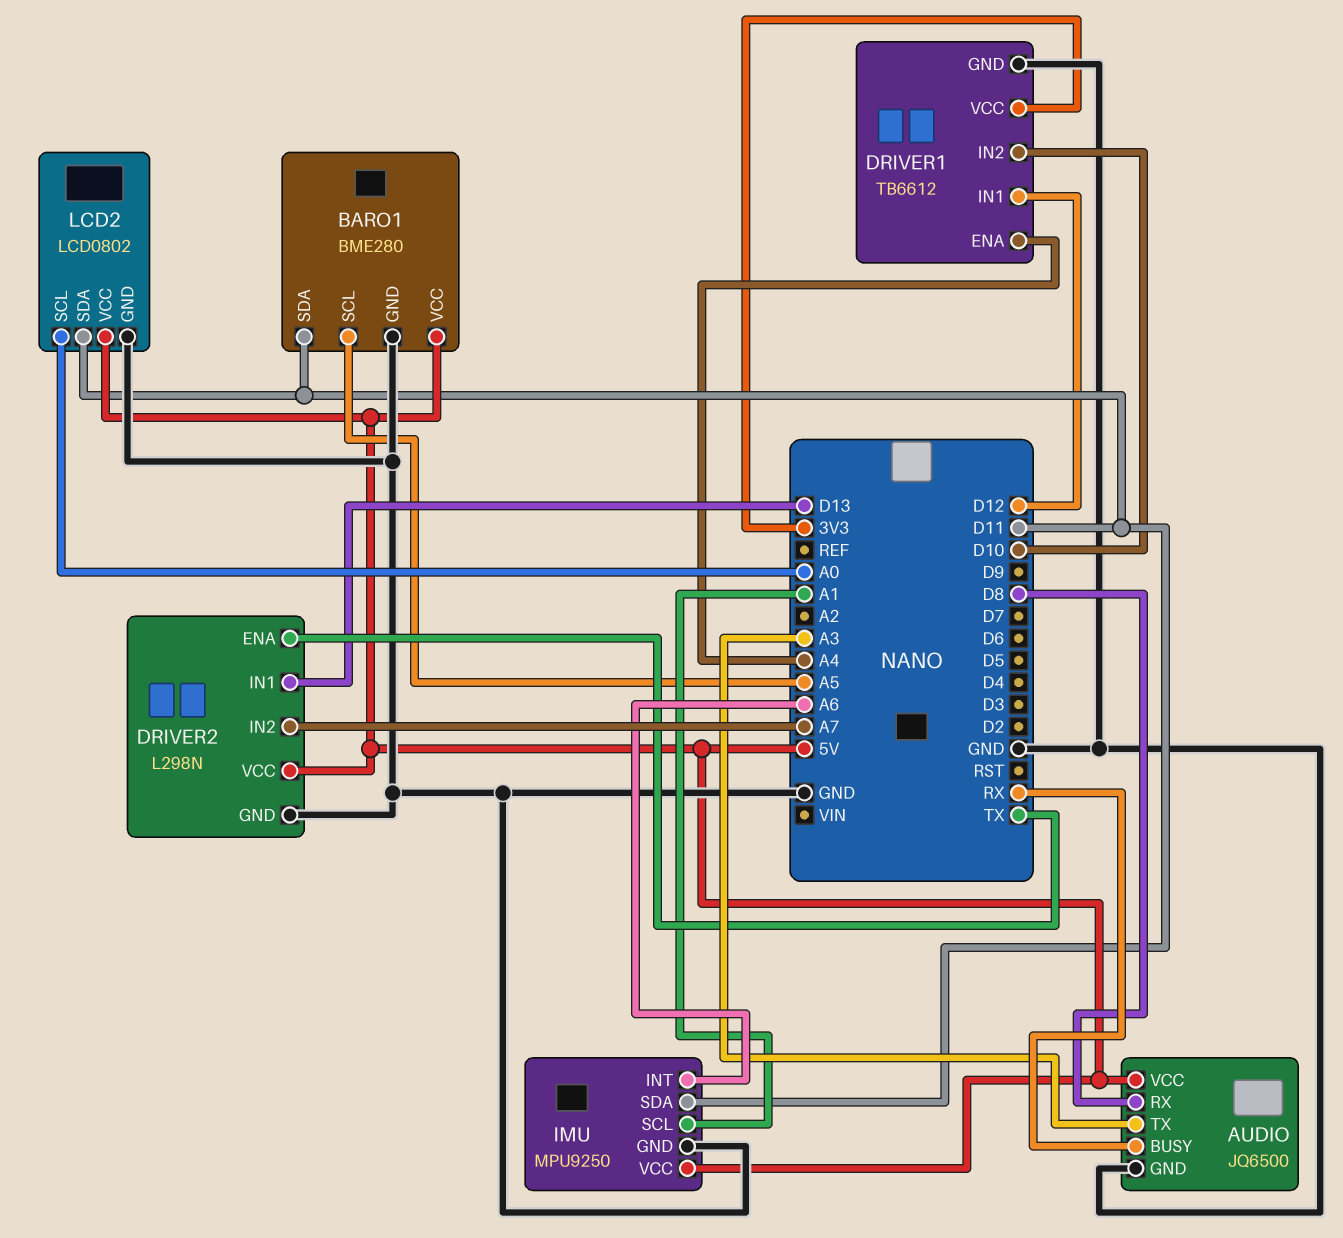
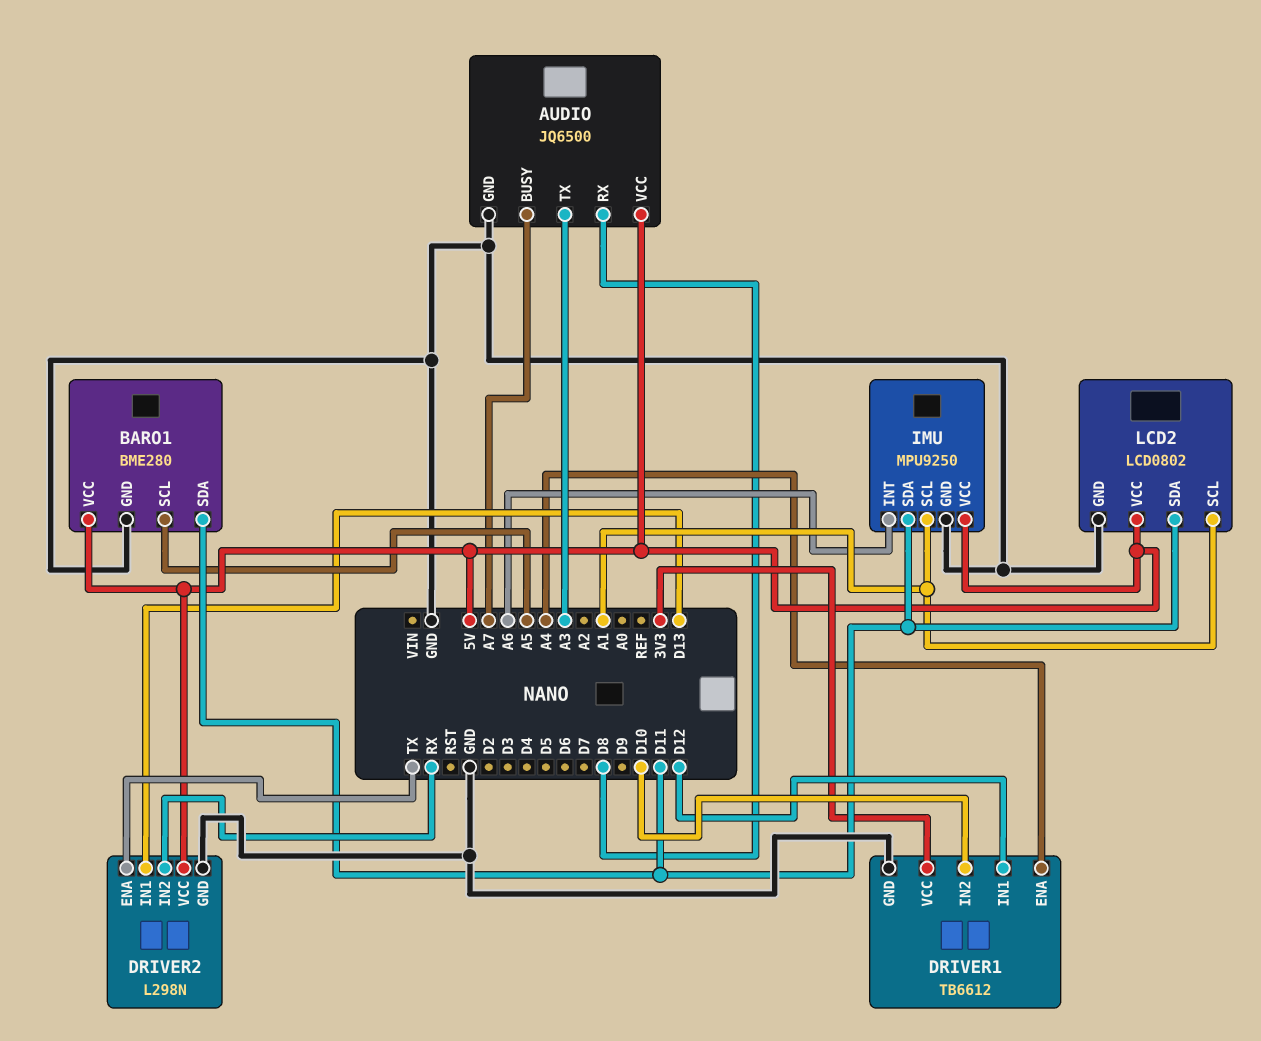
AUDIO pin BUSY: RX -> A7
DRIVER2 pin IN2: A7 -> RX
LCD2 pin SCL: A0 -> A1

